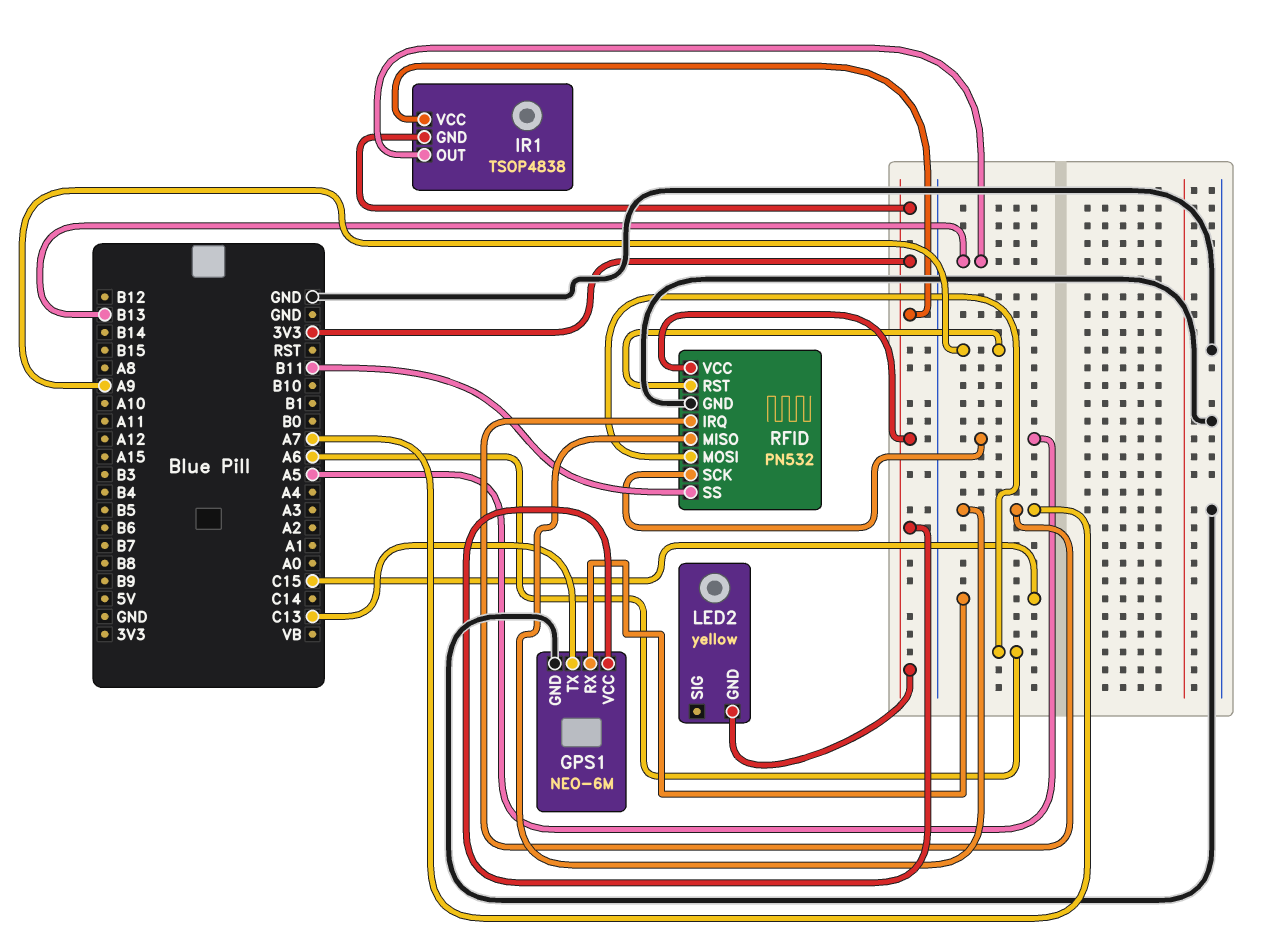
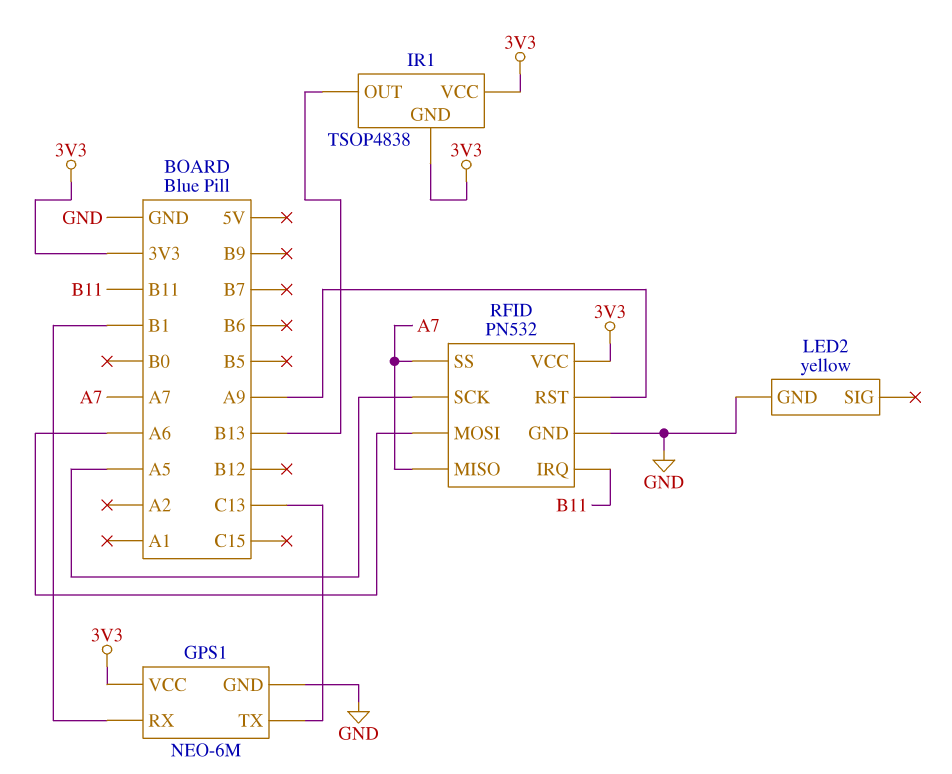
GPS1 pin RX: C15 -> B1
LED2 pin GND: 3V3 -> GND
RFID pin IRQ: A7 -> B11
RFID pin SS: B11 -> A7

